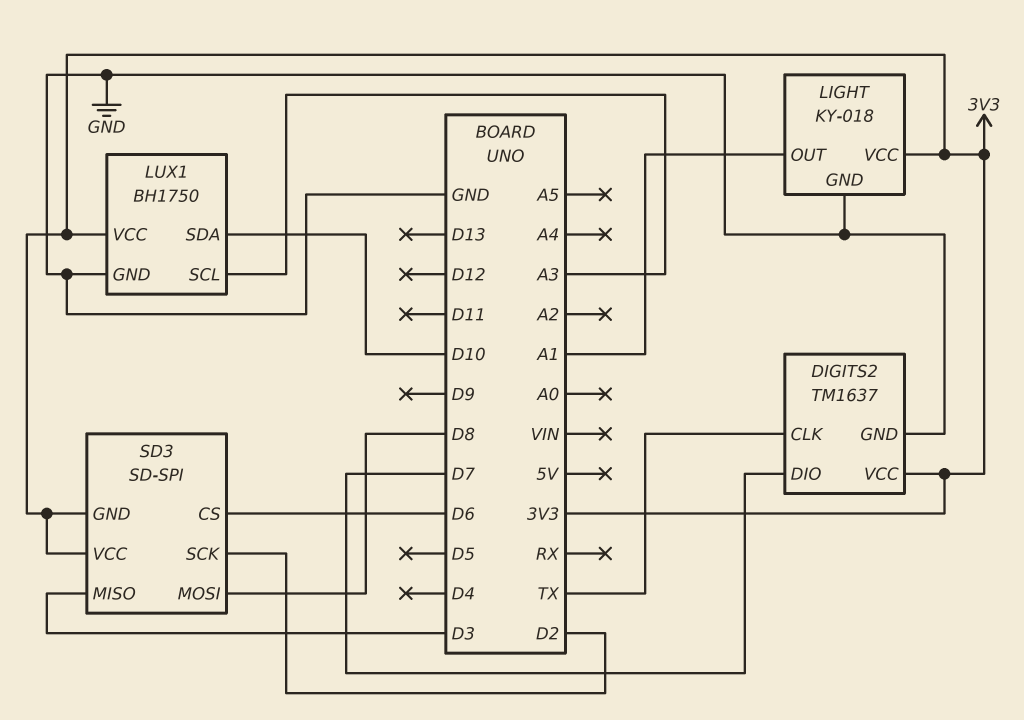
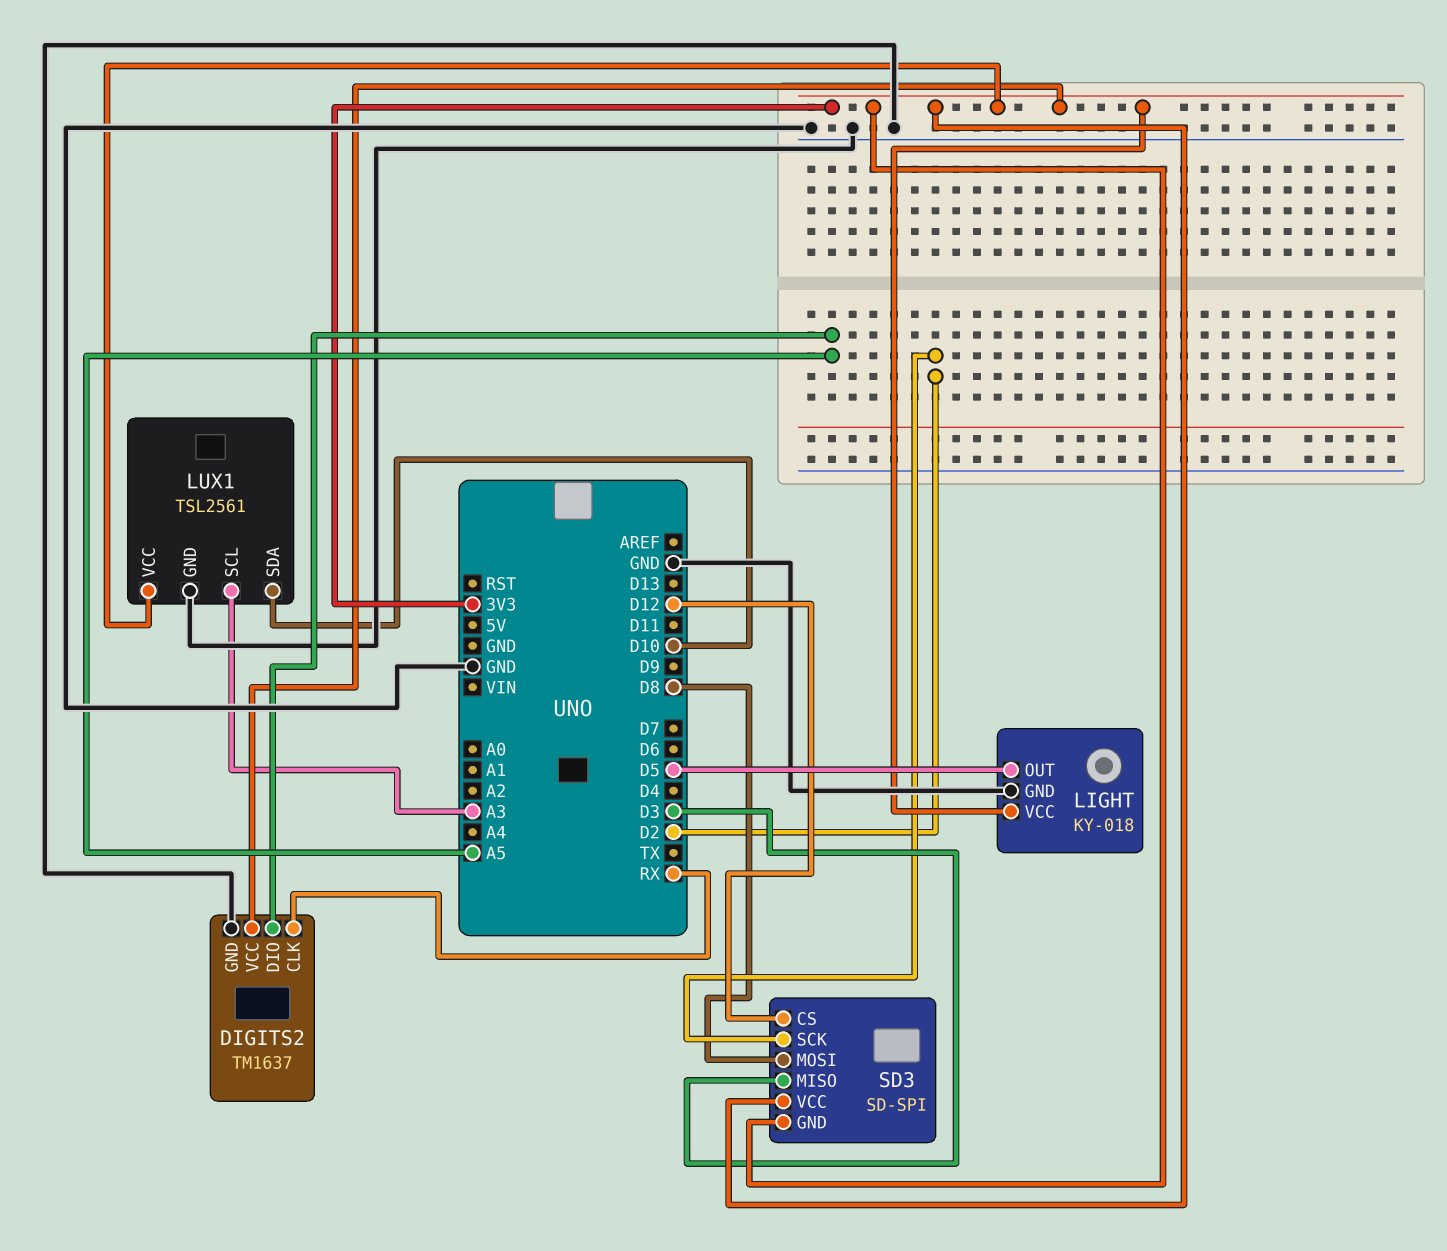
DIGITS2 pin CLK: TX -> RX
DIGITS2 pin DIO: D7 -> A5
LIGHT pin OUT: A1 -> D5
LUX1: BH1750 -> TSL2561
SD3 pin CS: D6 -> D12

